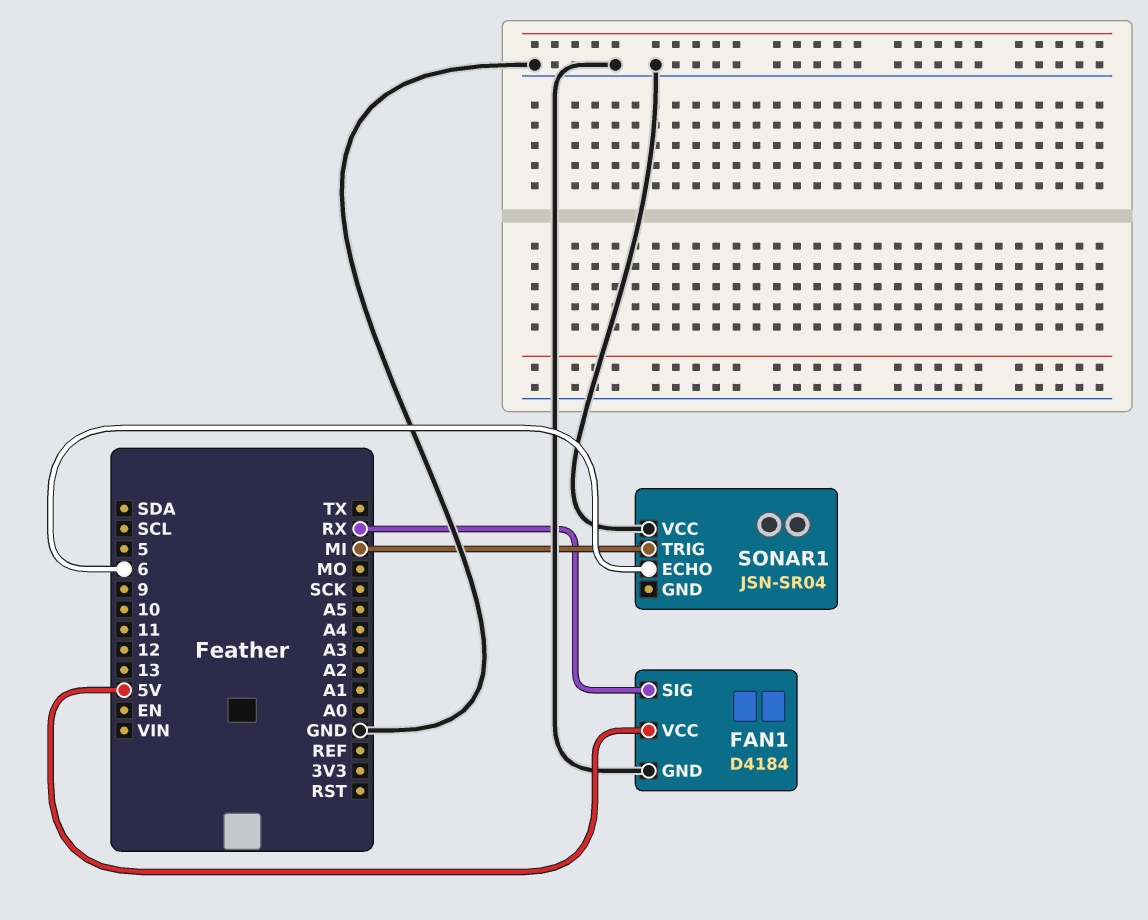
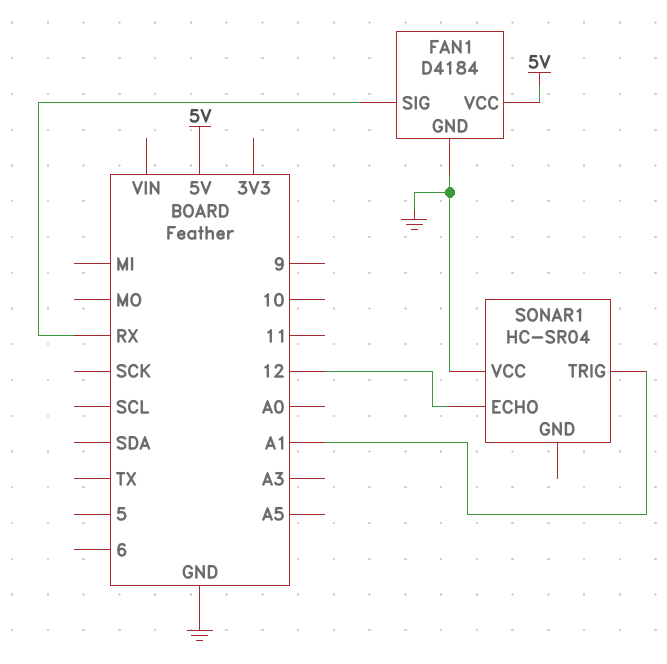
SONAR1: JSN-SR04 -> HC-SR04
SONAR1 pin ECHO: 6 -> 12
SONAR1 pin TRIG: MI -> A1

